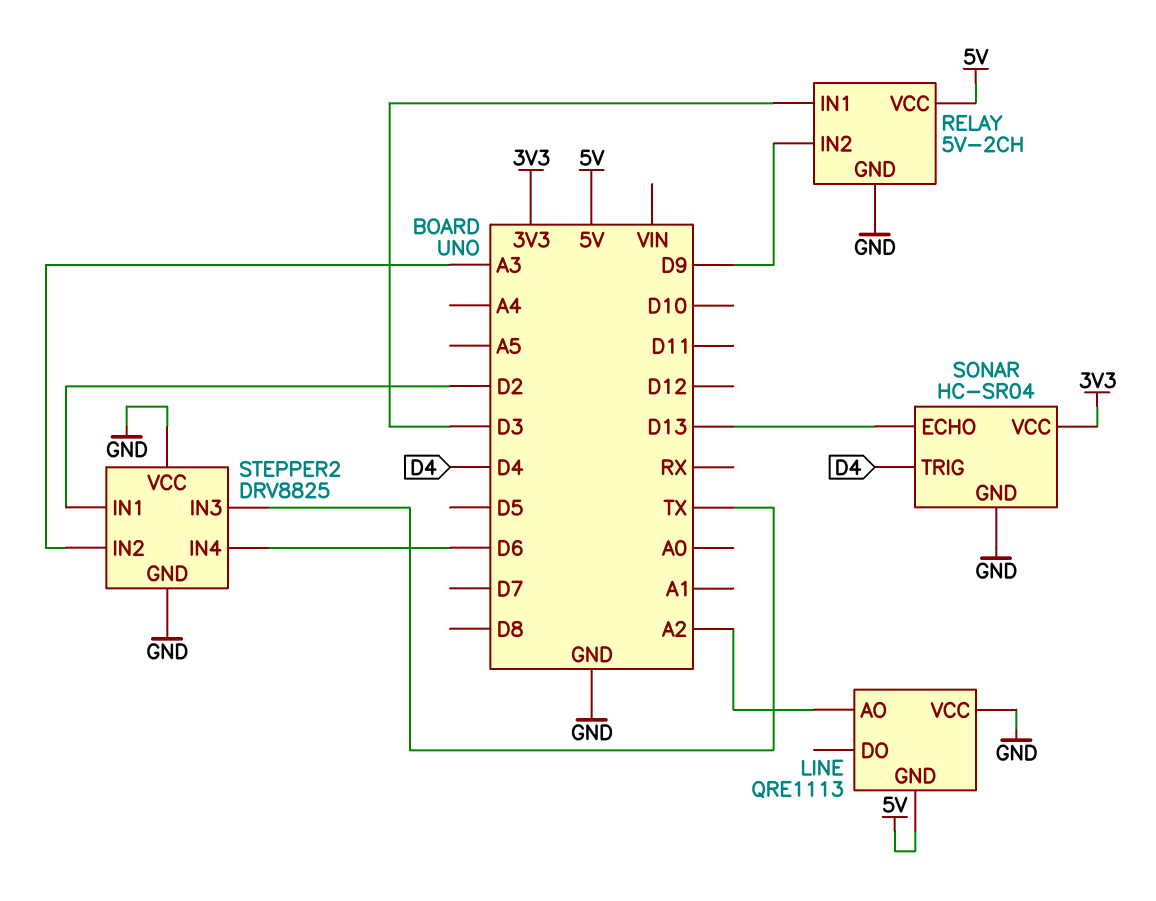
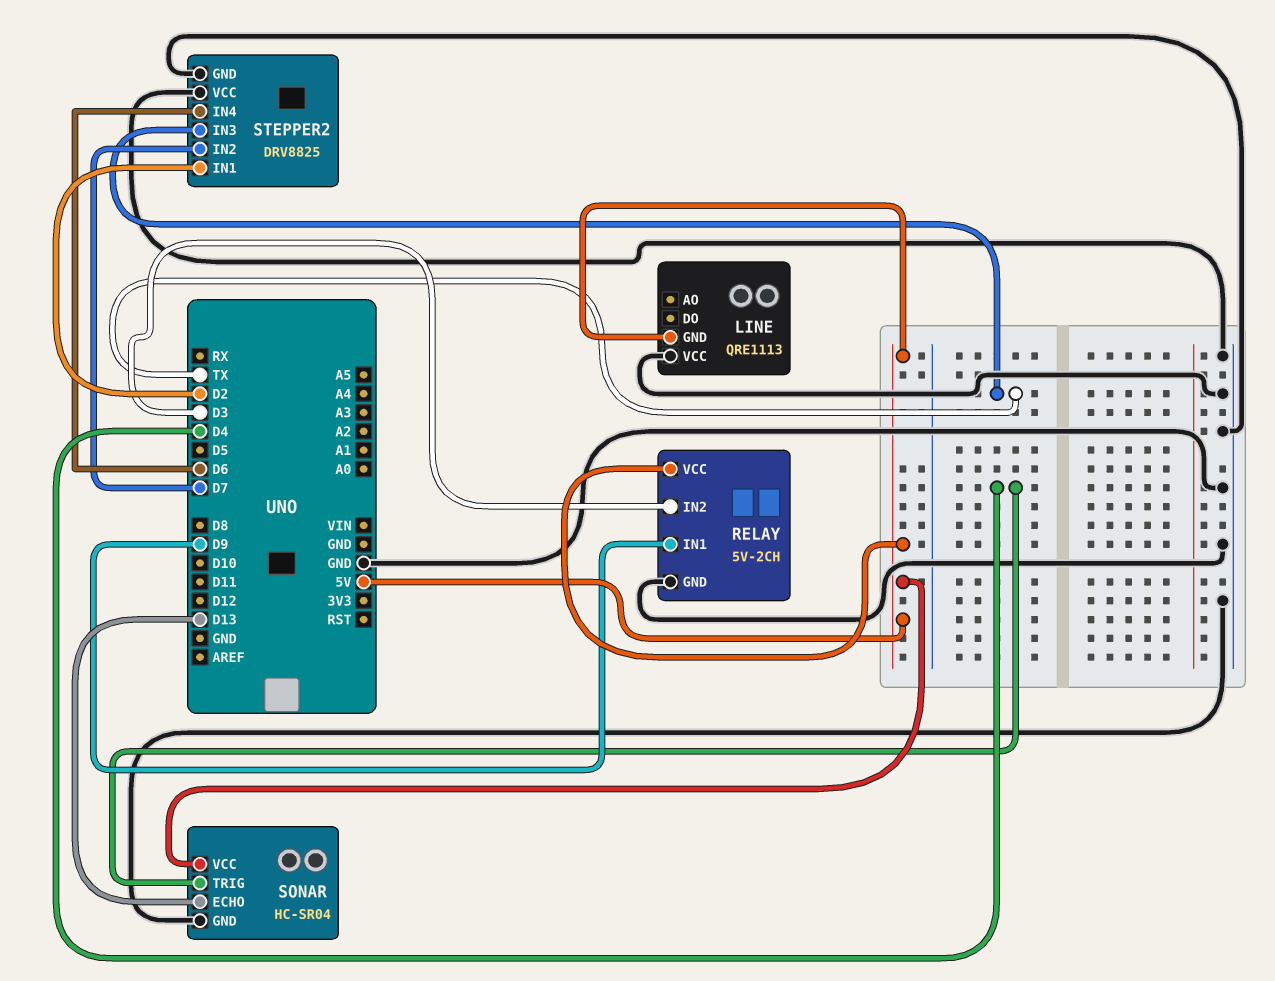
LINE pin AO: A2 -> none
RELAY pin IN1: D3 -> D9
RELAY pin IN2: D9 -> D3
SONAR pin VCC: 3V3 -> 5V
STEPPER2 pin IN2: A3 -> D7

